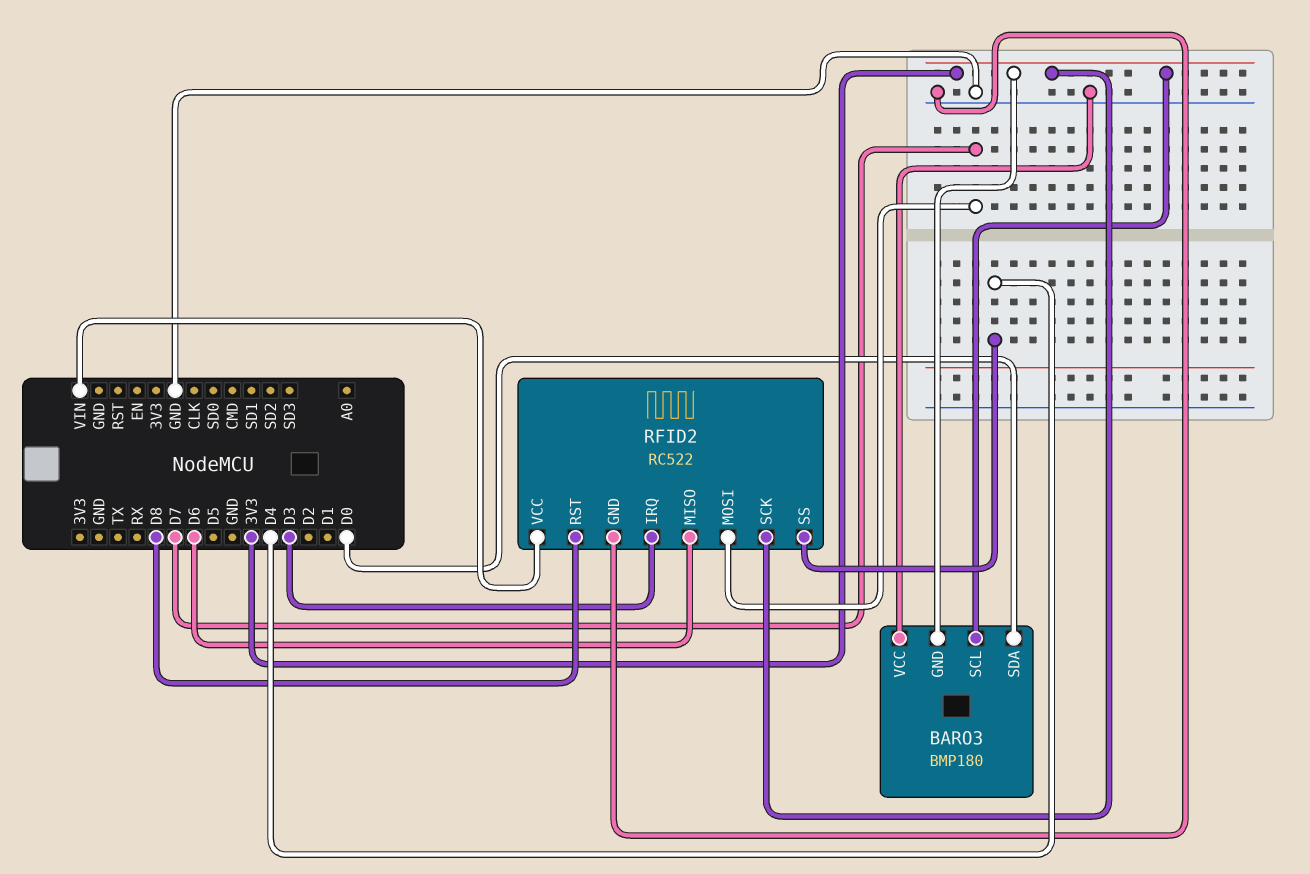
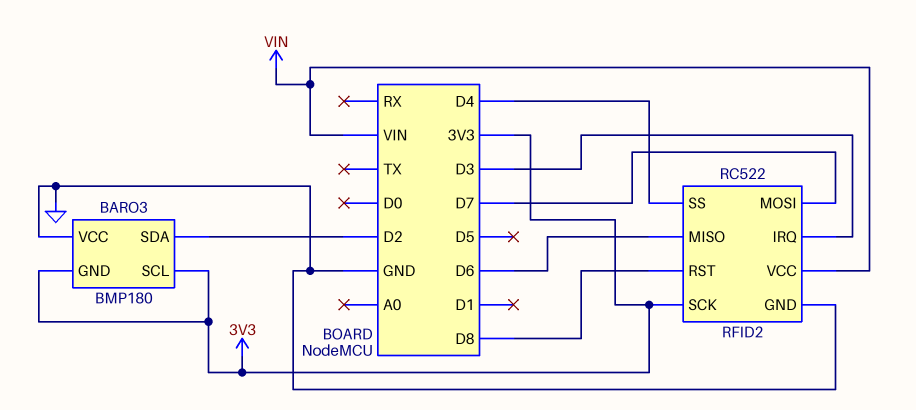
BARO3 pin SDA: D0 -> D2

